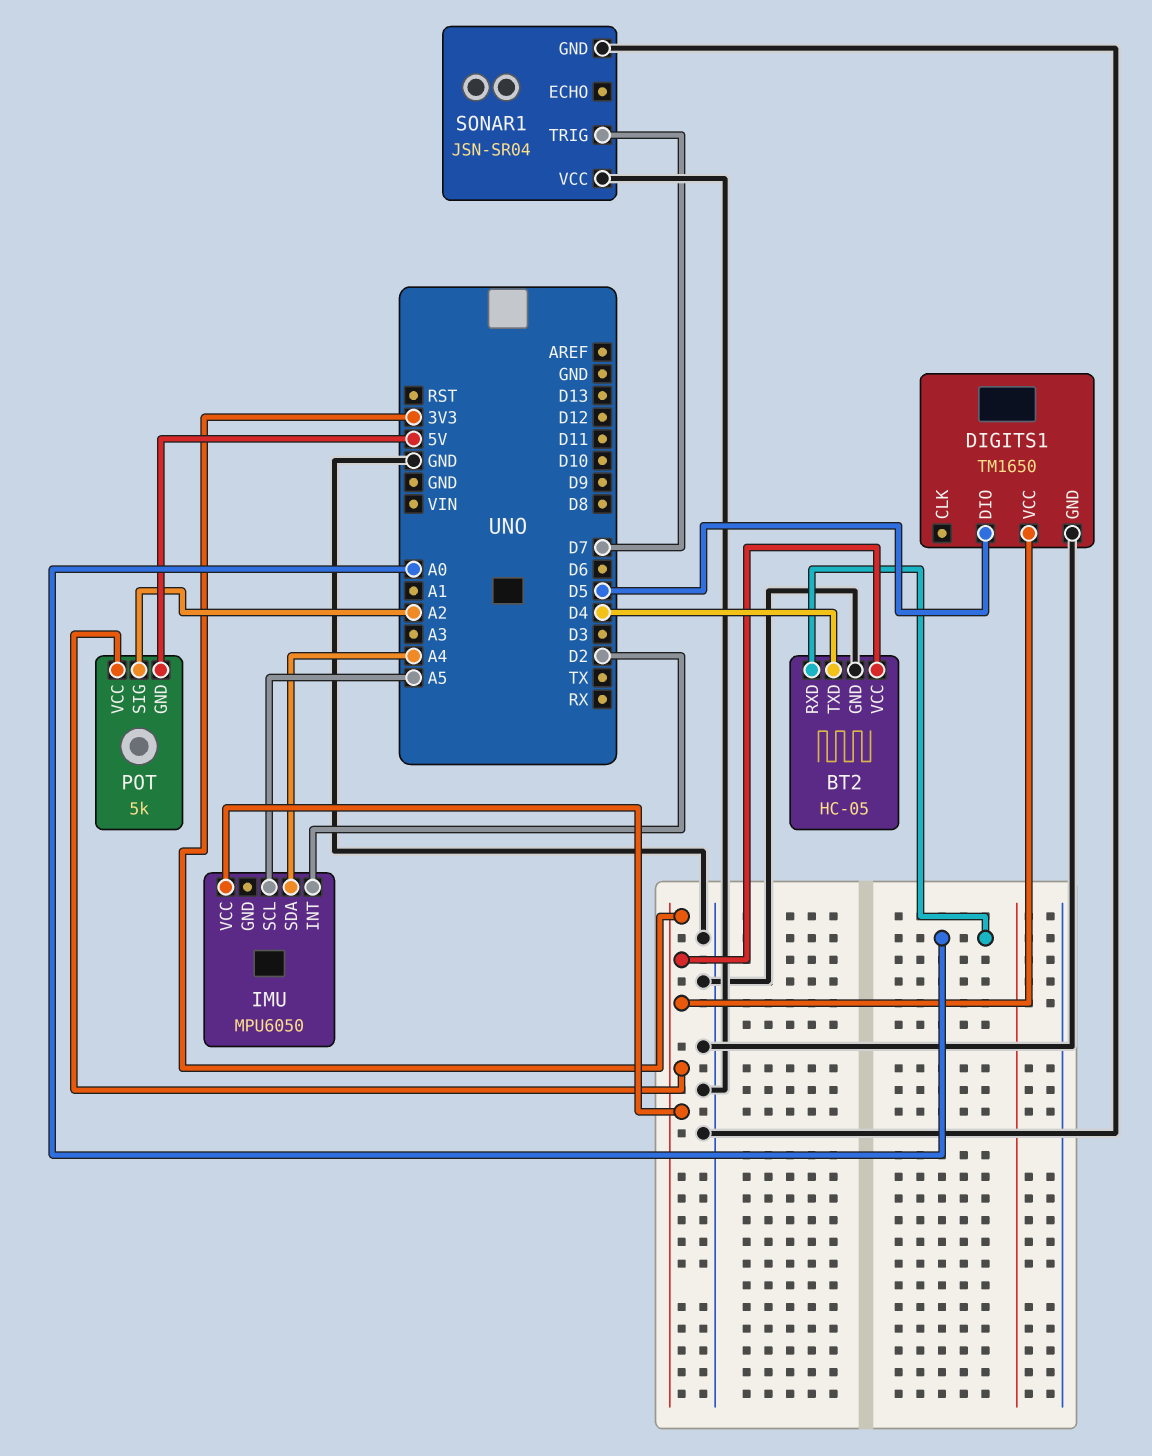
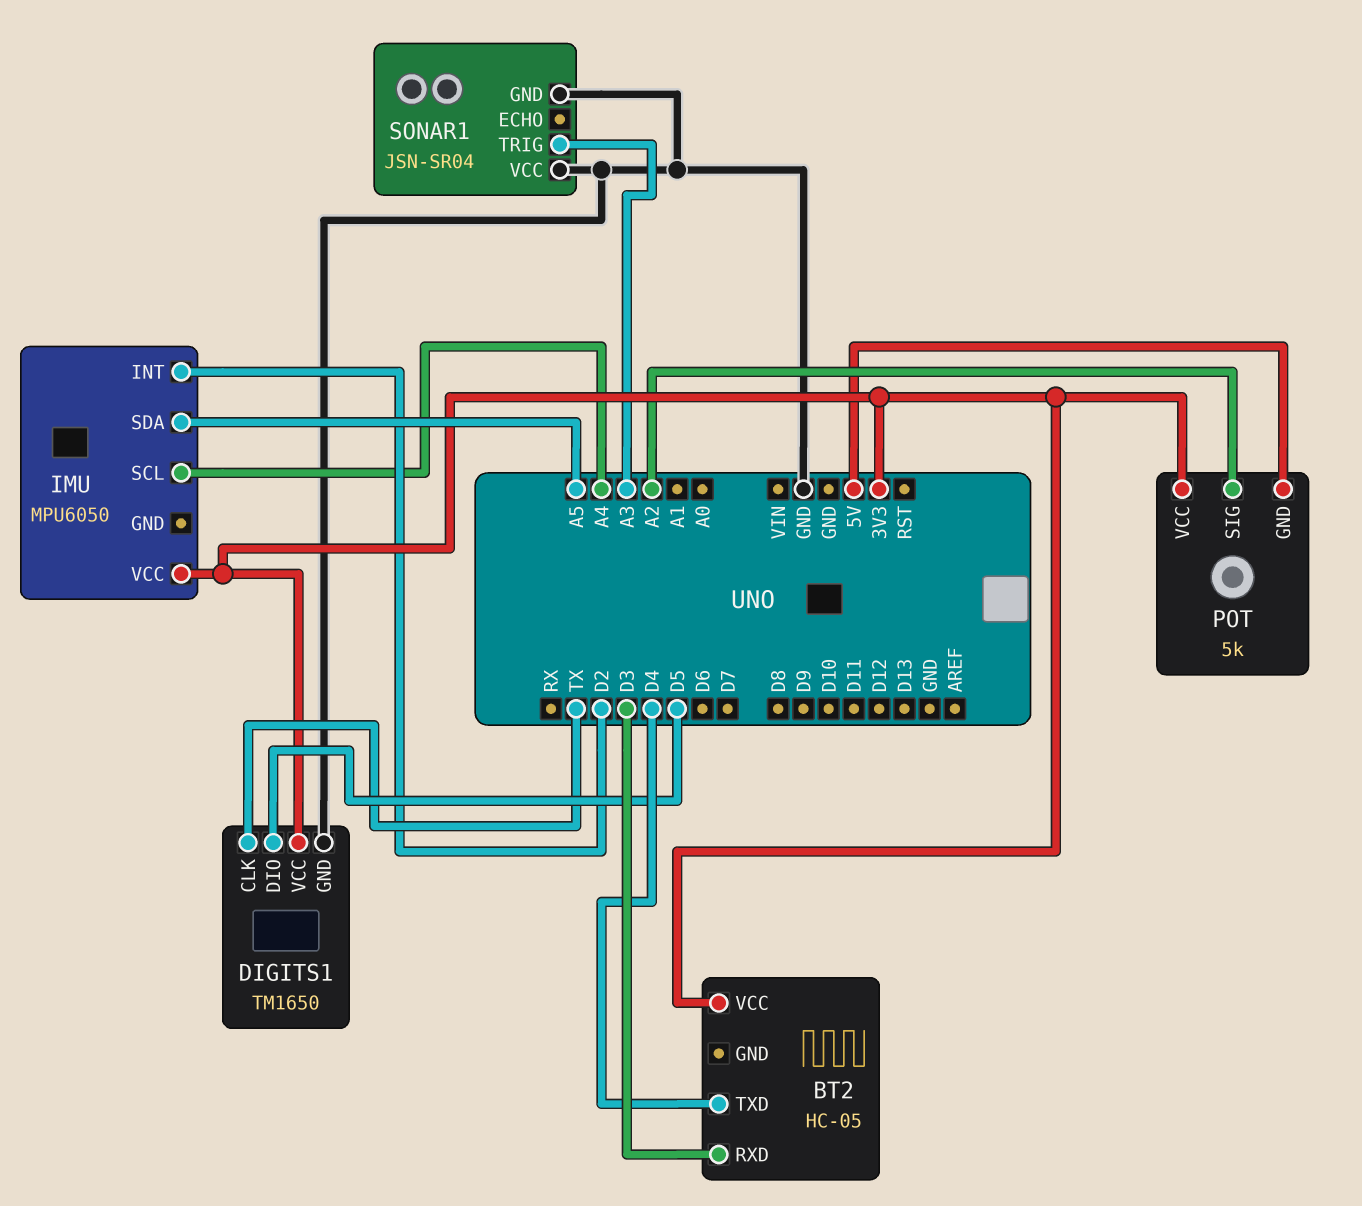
BT2 pin GND: GND -> none
BT2 pin RXD: A0 -> D3
DIGITS1 pin CLK: none -> TX
IMU pin SCL: A5 -> A4
IMU pin SDA: A4 -> A5
SONAR1 pin TRIG: D7 -> A3

